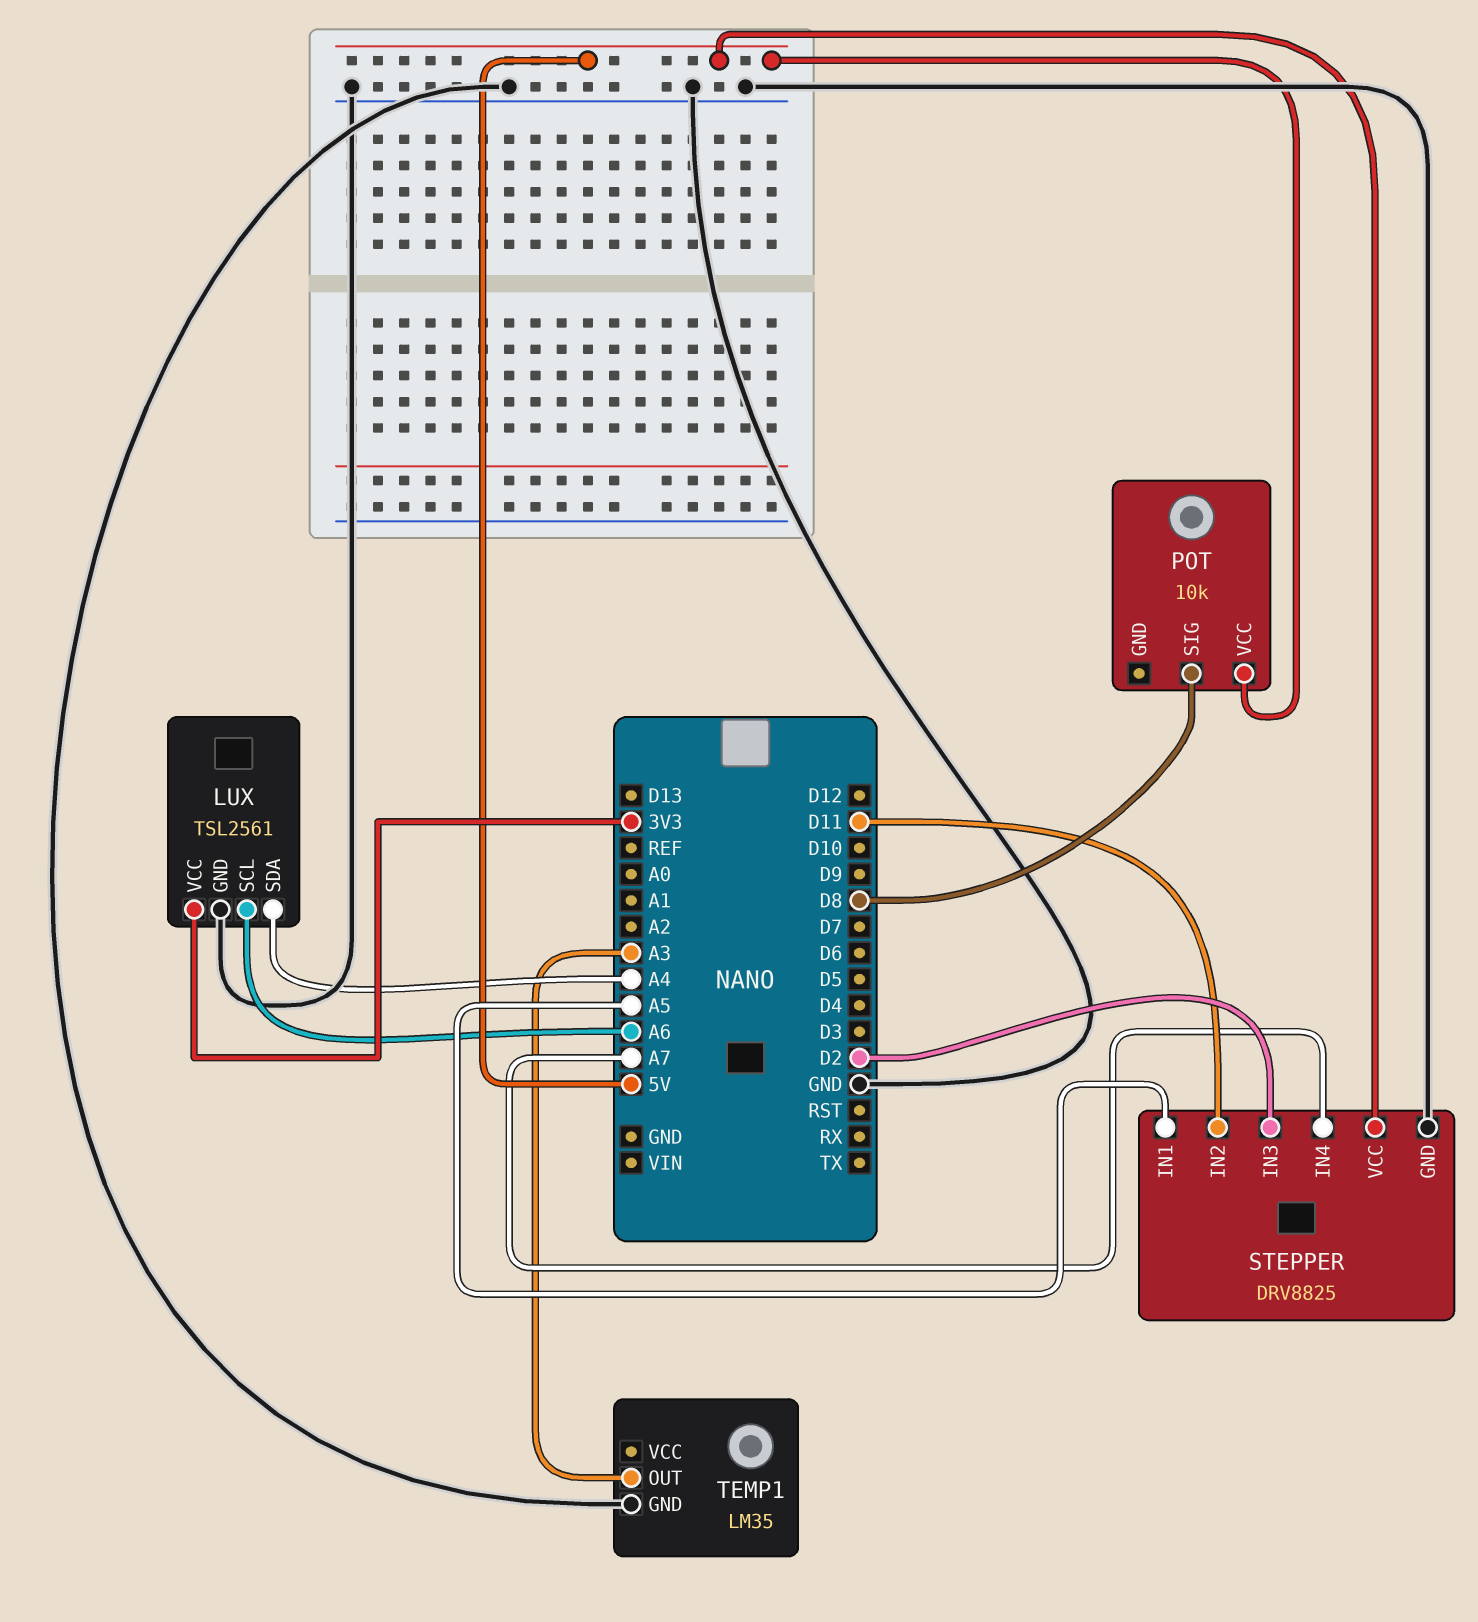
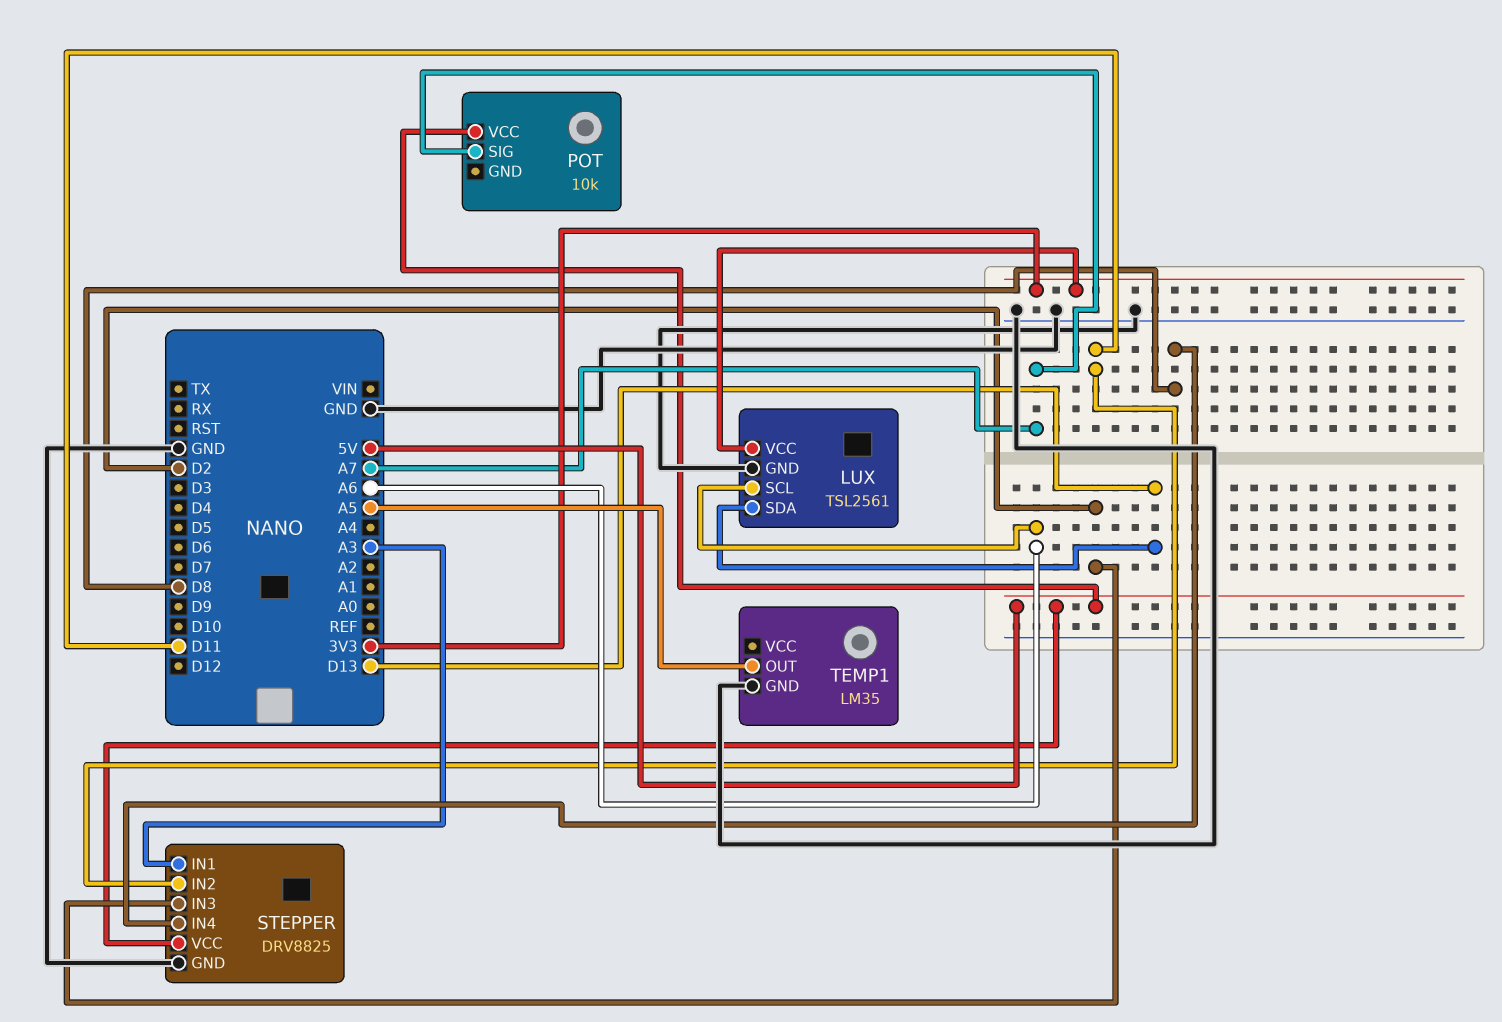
LUX pin SDA: A4 -> D13
POT pin SIG: D8 -> A7
STEPPER pin IN1: A5 -> A3
STEPPER pin IN4: A7 -> D8
TEMP1 pin OUT: A3 -> A5

